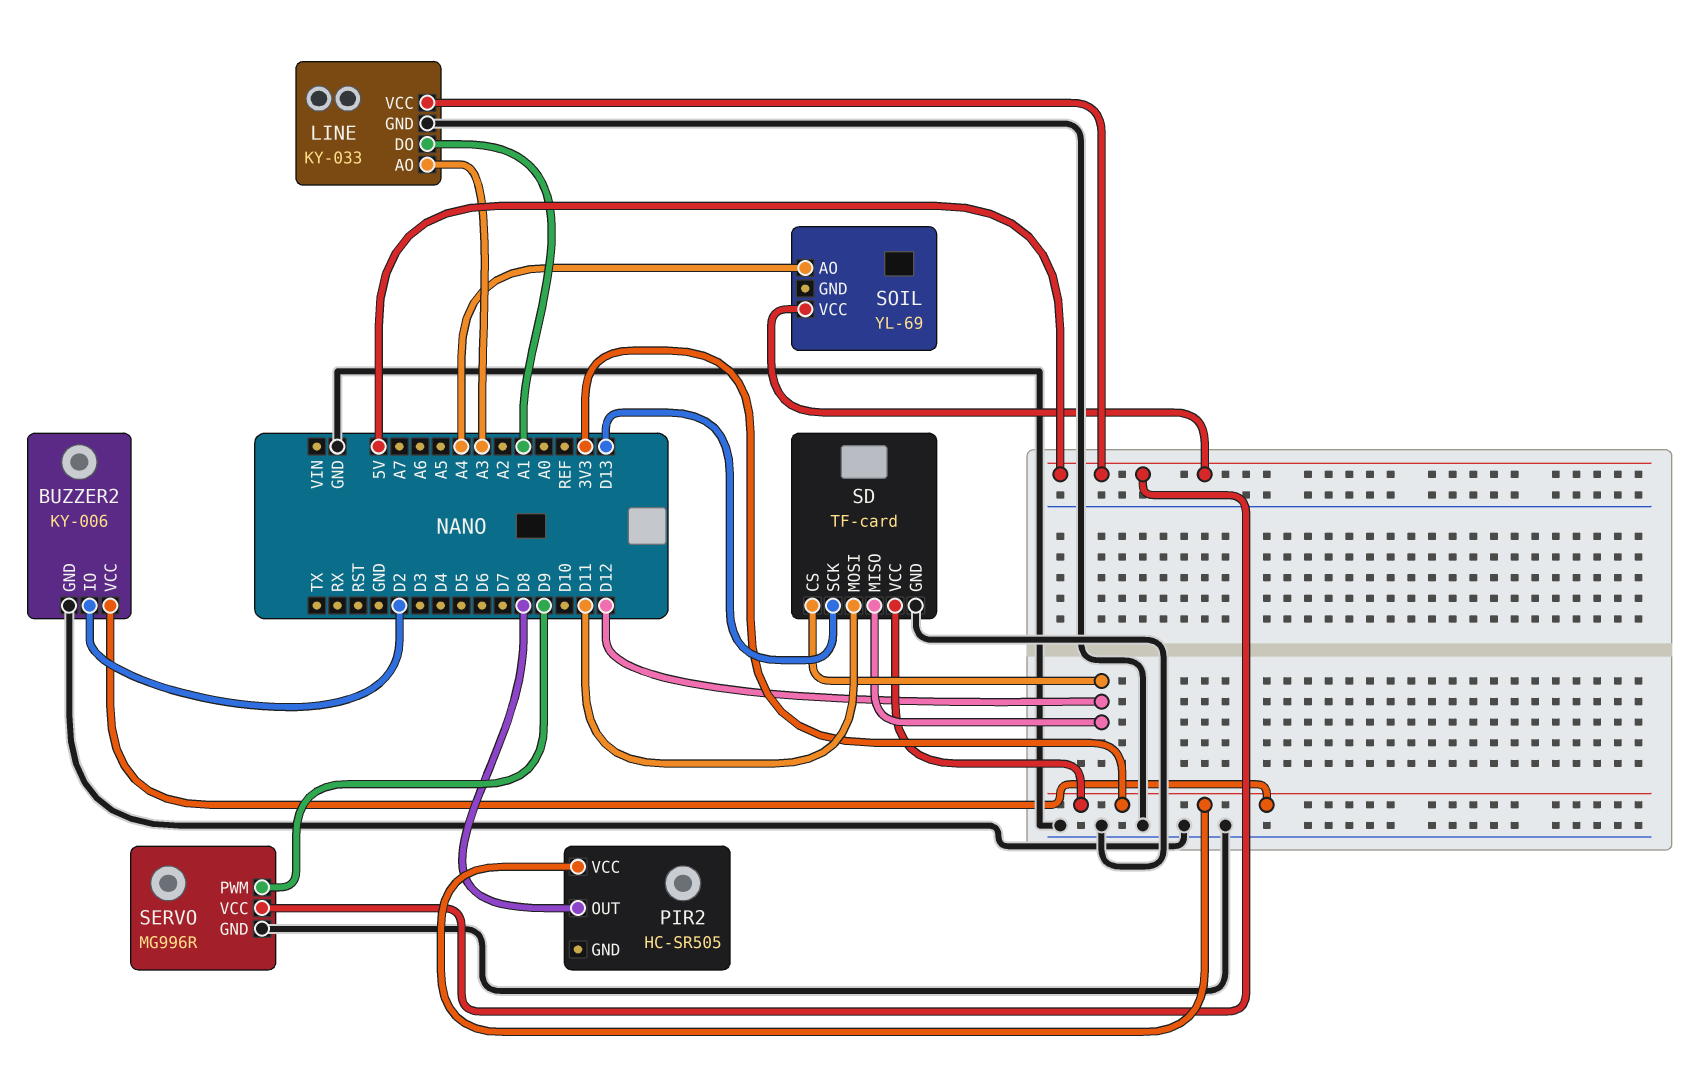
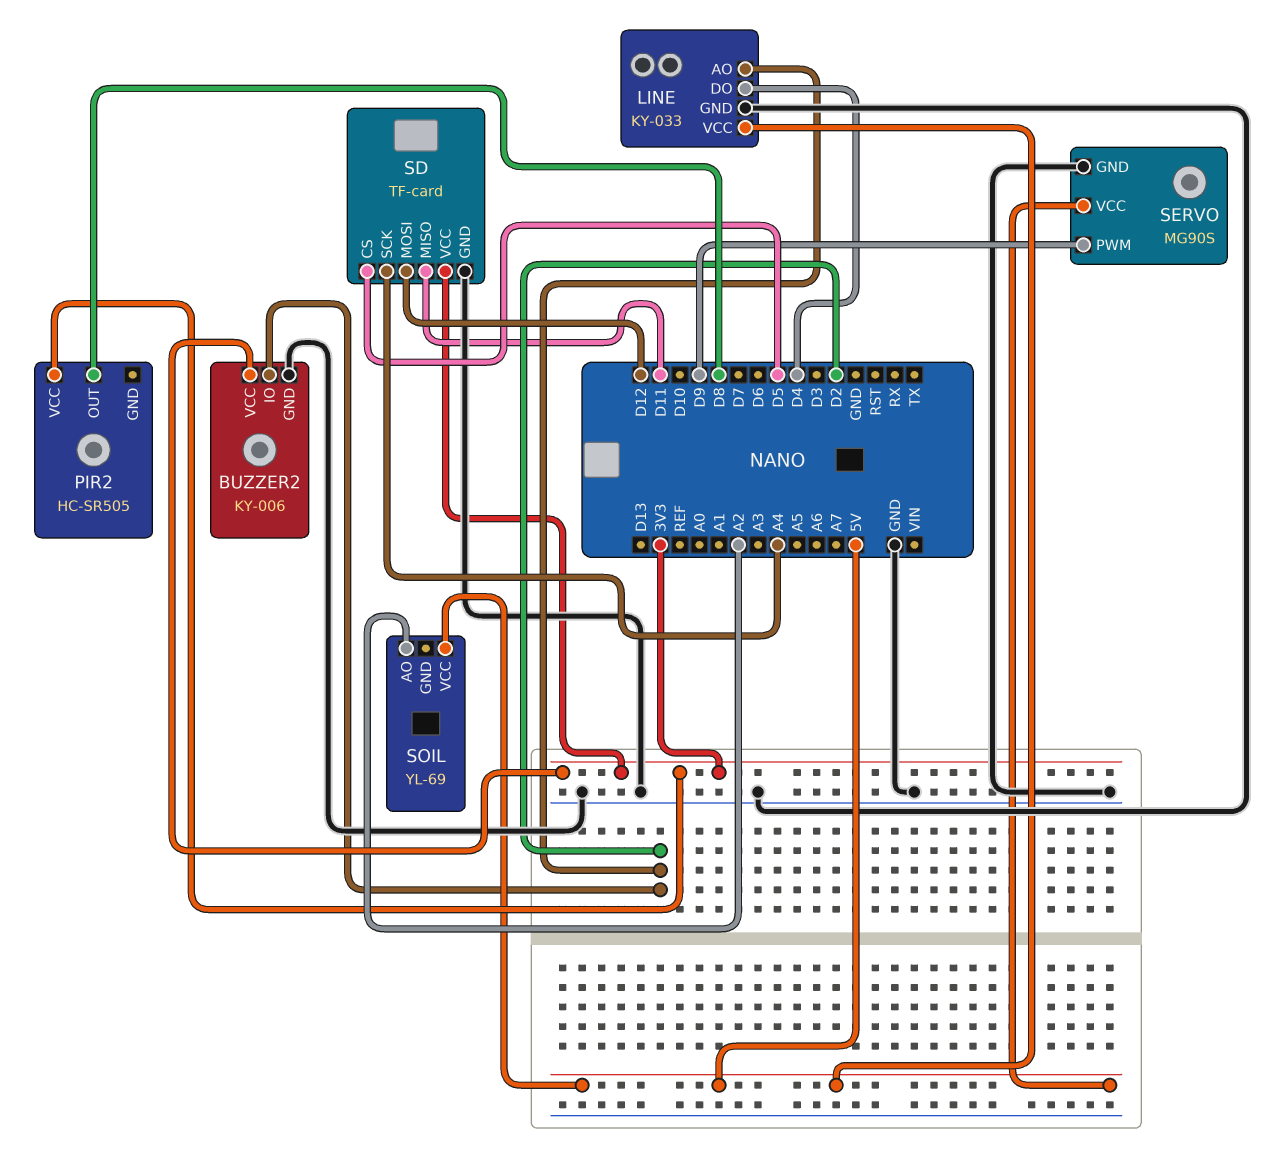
LINE pin AO: A3 -> D2
LINE pin DO: A1 -> D4
SD pin CS: D12 -> D5
SD pin MISO: D12 -> D11
SD pin MOSI: D11 -> D12
SD pin SCK: D13 -> A4
SERVO: MG996R -> MG90S
SOIL pin AO: A4 -> A2

